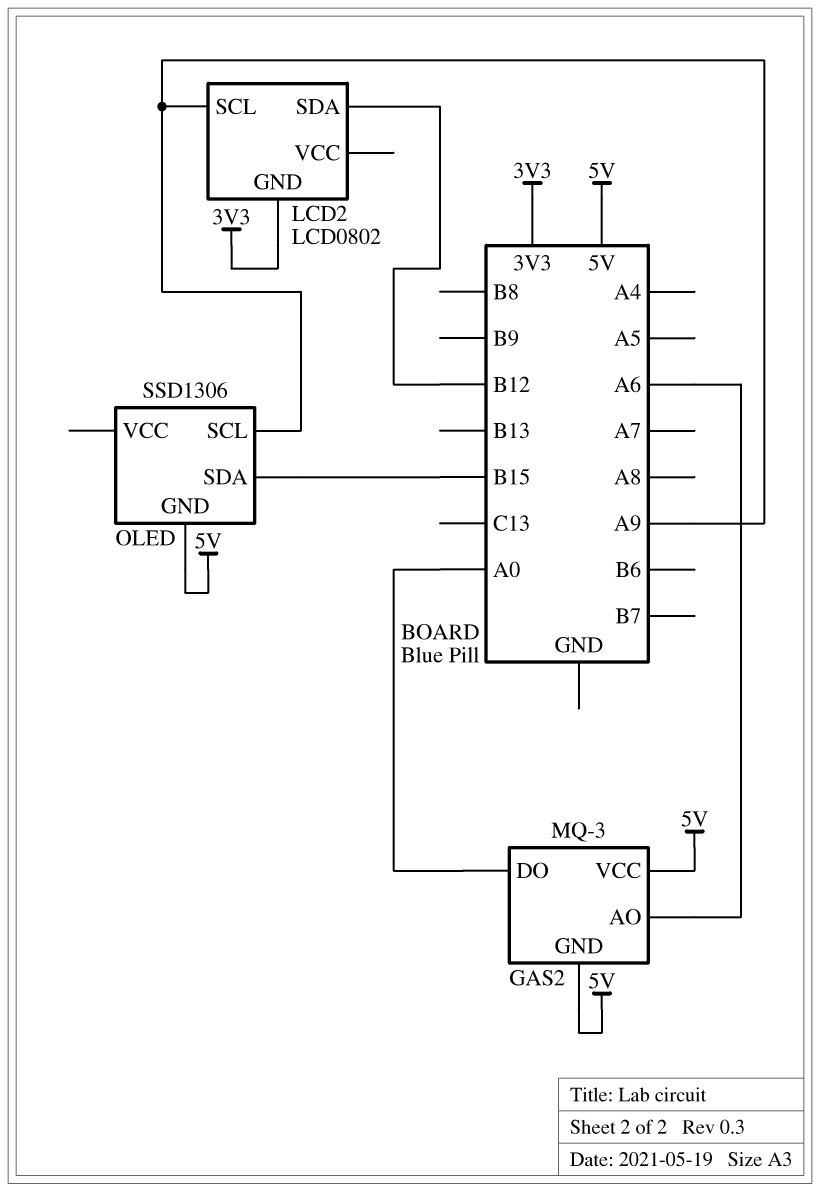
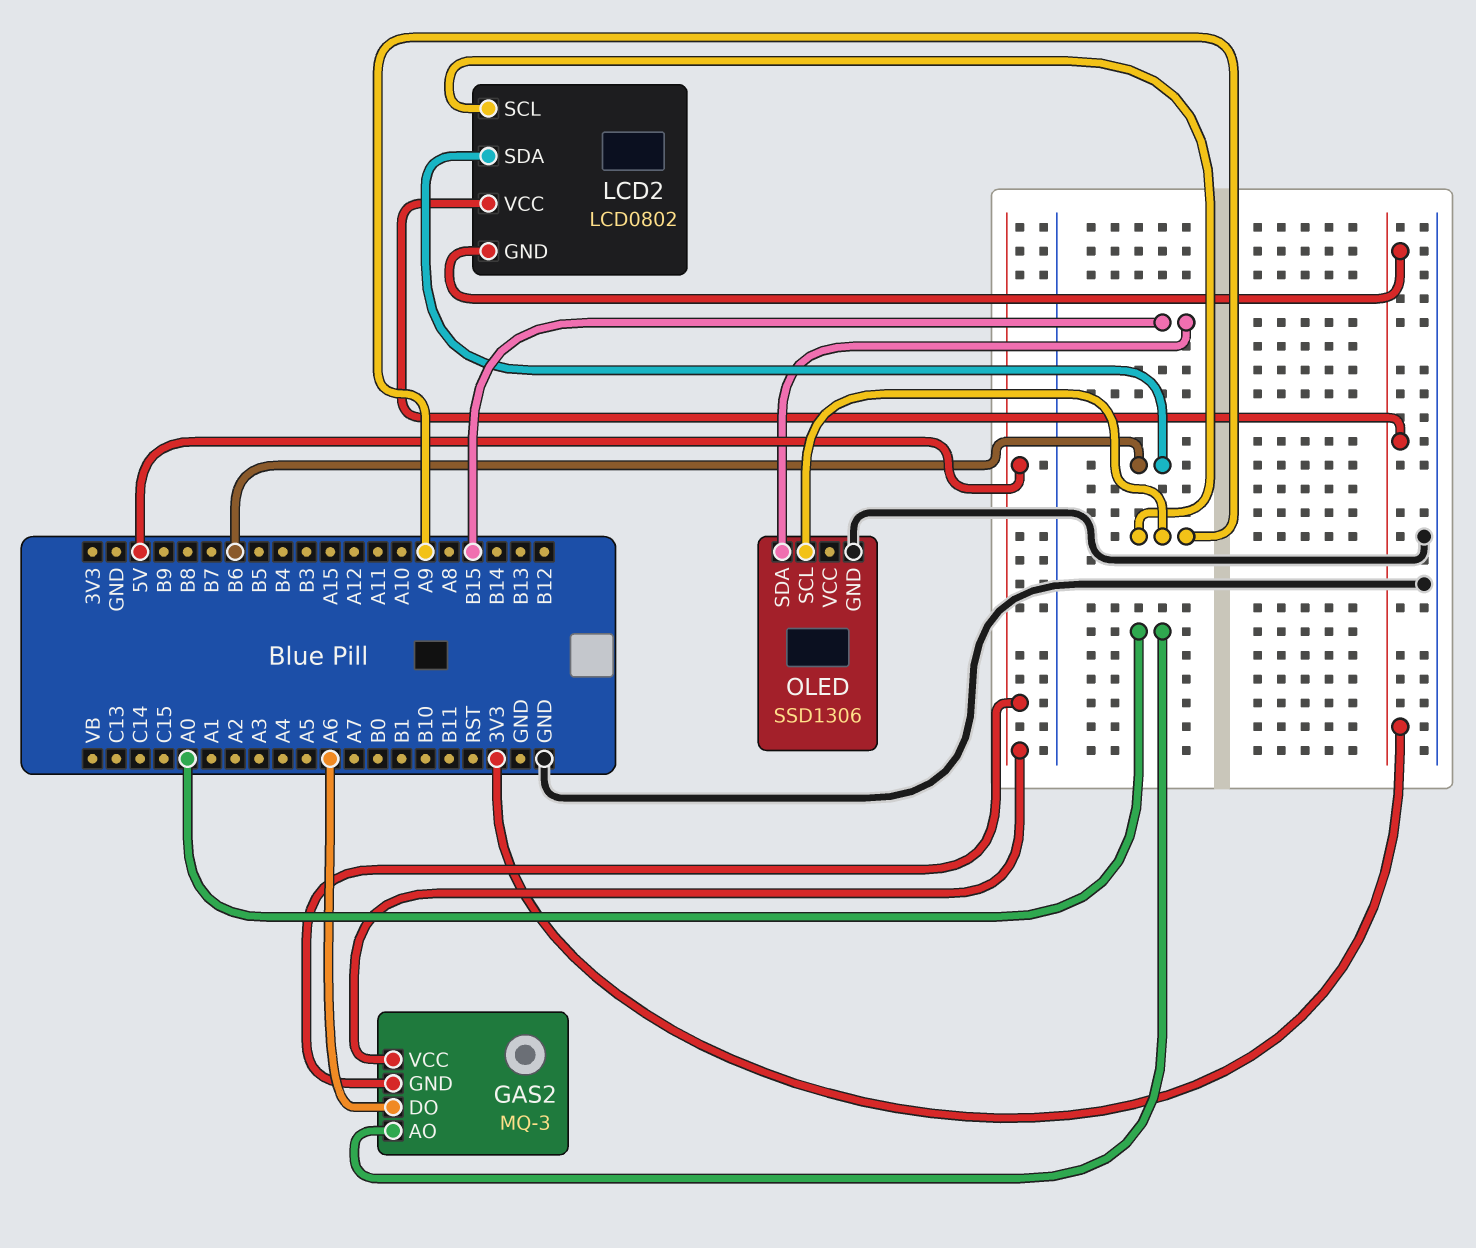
GAS2 pin AO: A6 -> A0
GAS2 pin DO: A0 -> A6
LCD2 pin SDA: B12 -> B6
LCD2 pin VCC: none -> 3V3
OLED pin GND: 5V -> GND

